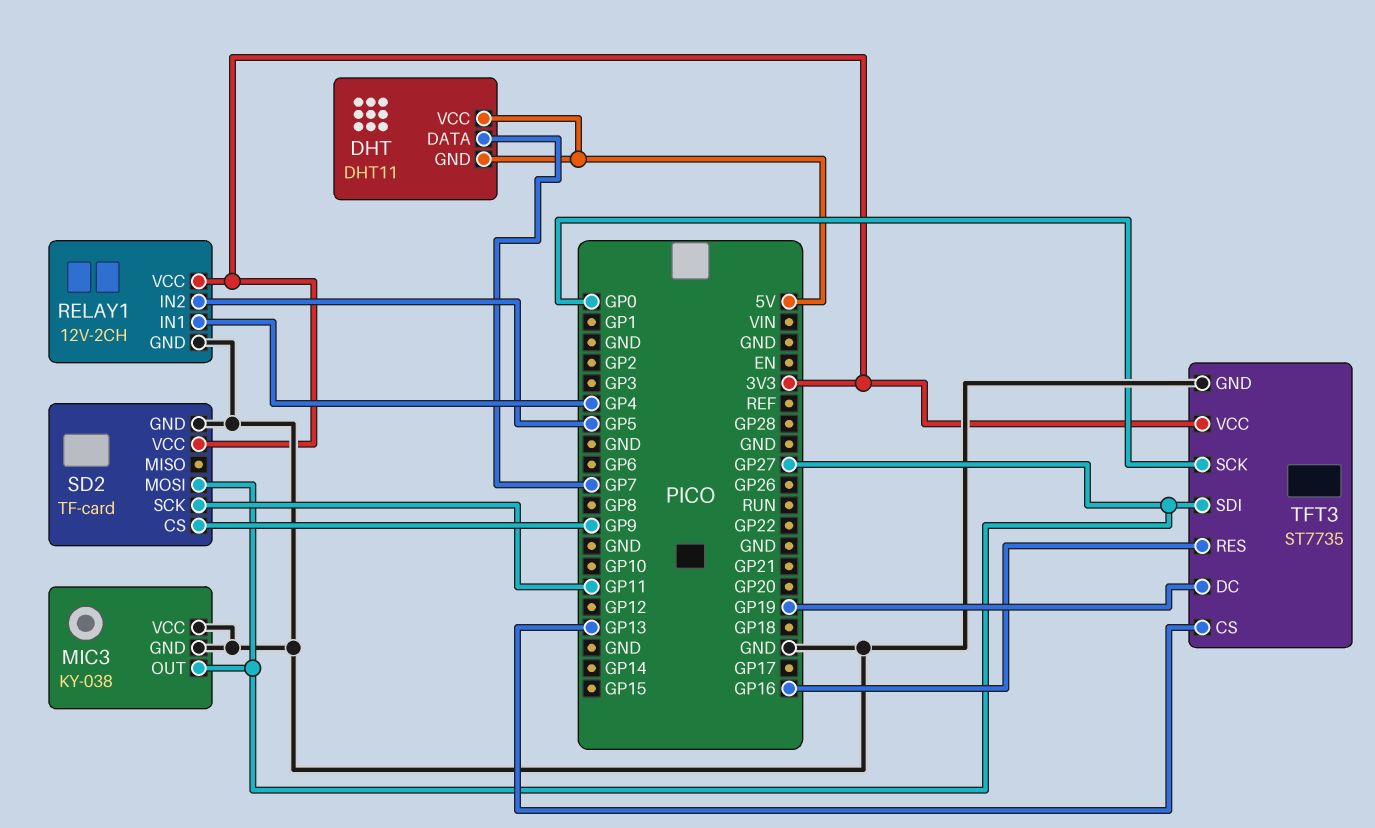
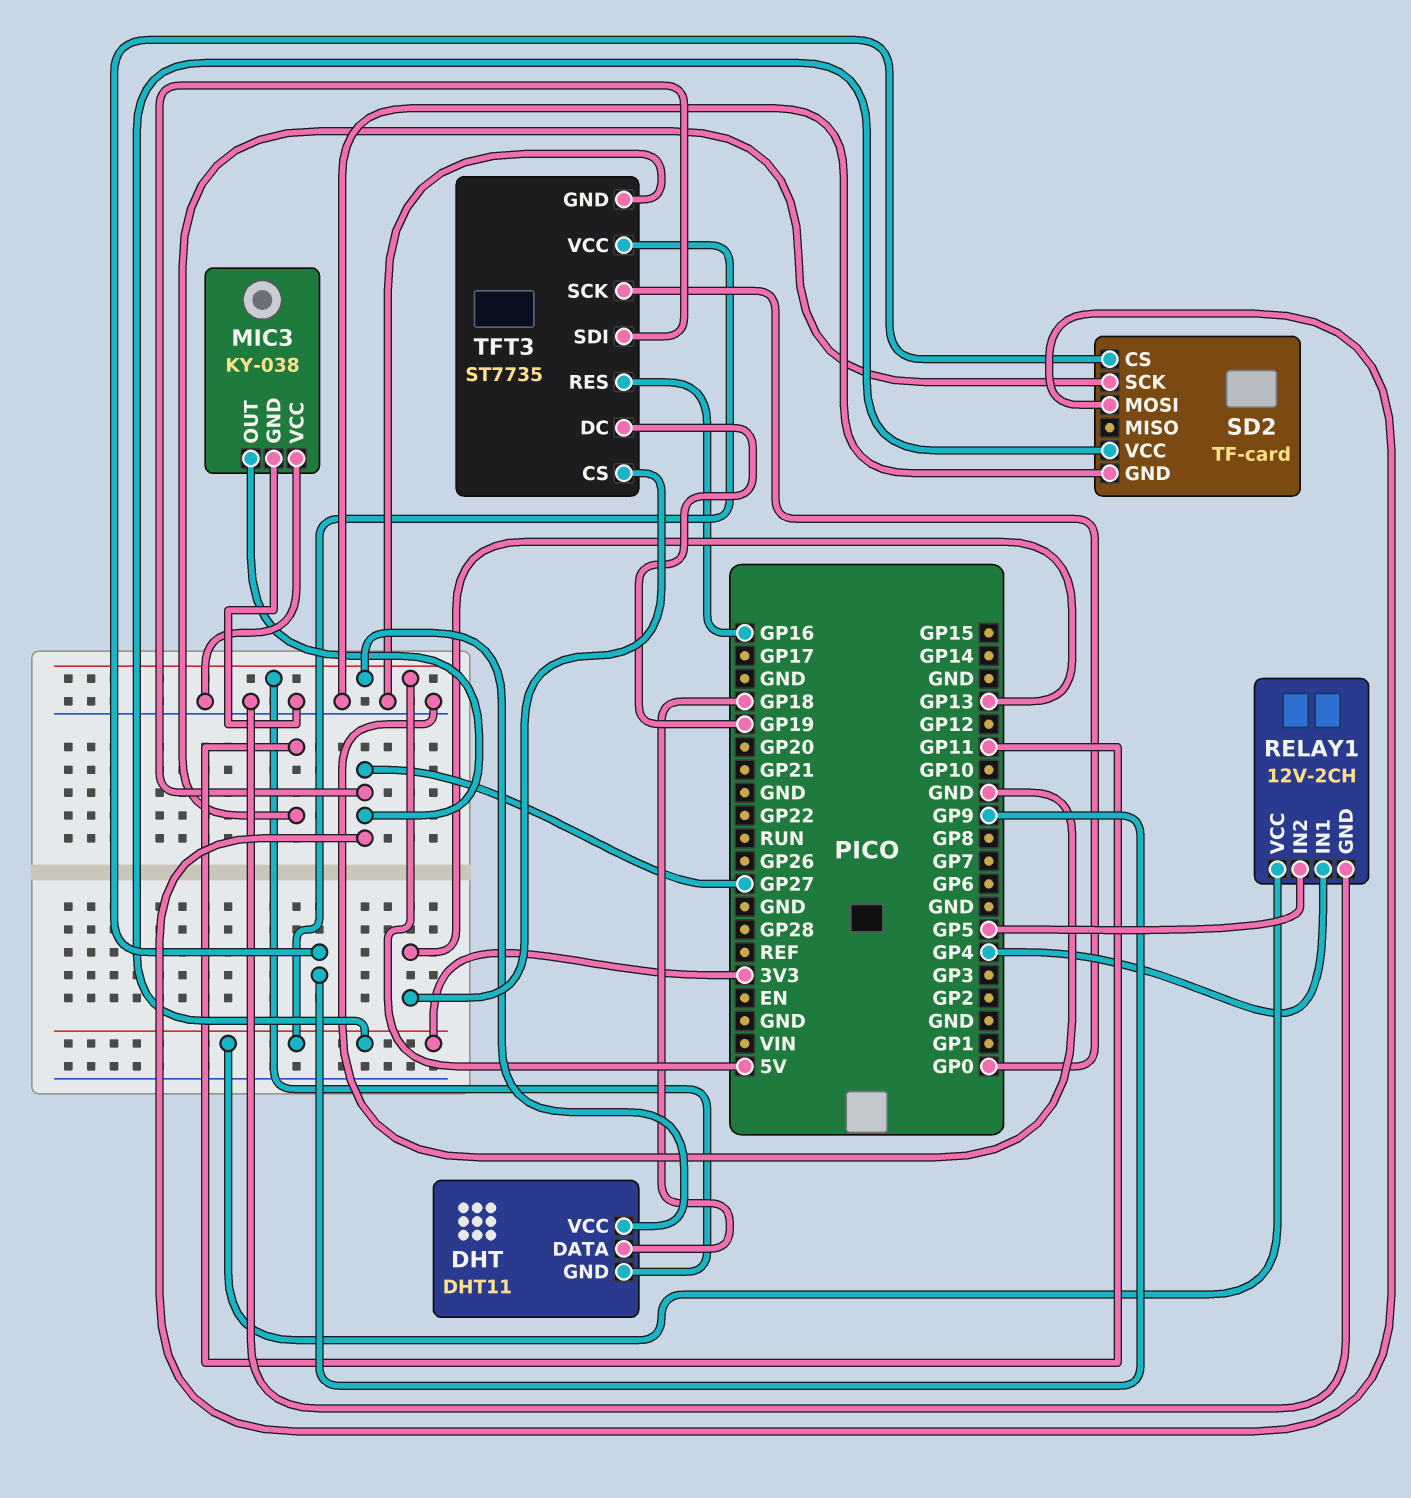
DHT pin DATA: GP7 -> GP18

